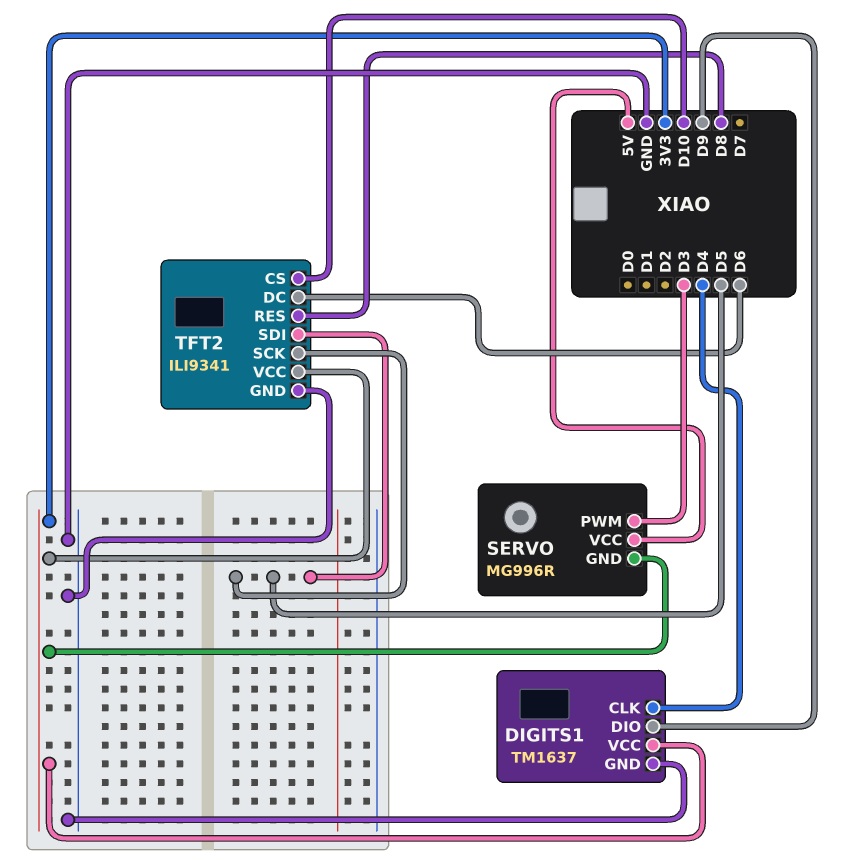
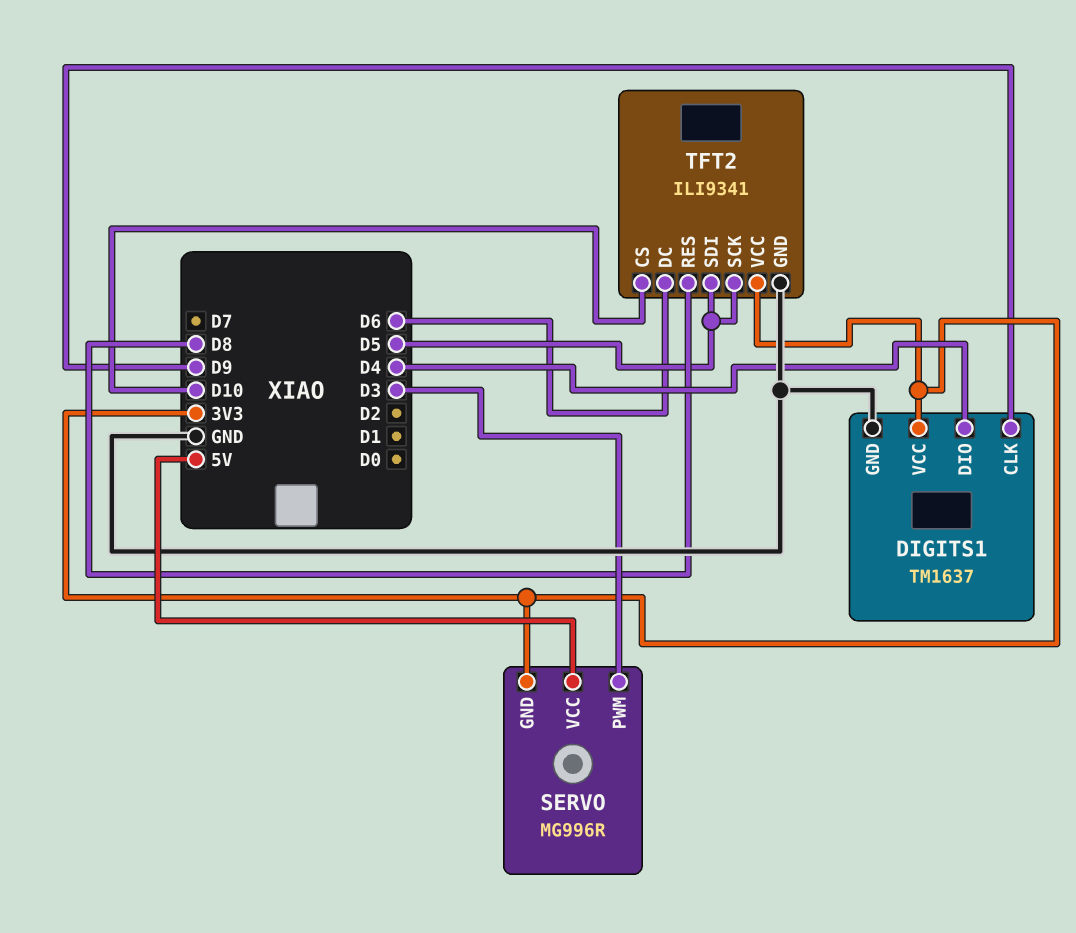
DIGITS1 pin CLK: D4 -> D9
DIGITS1 pin DIO: D9 -> D4

